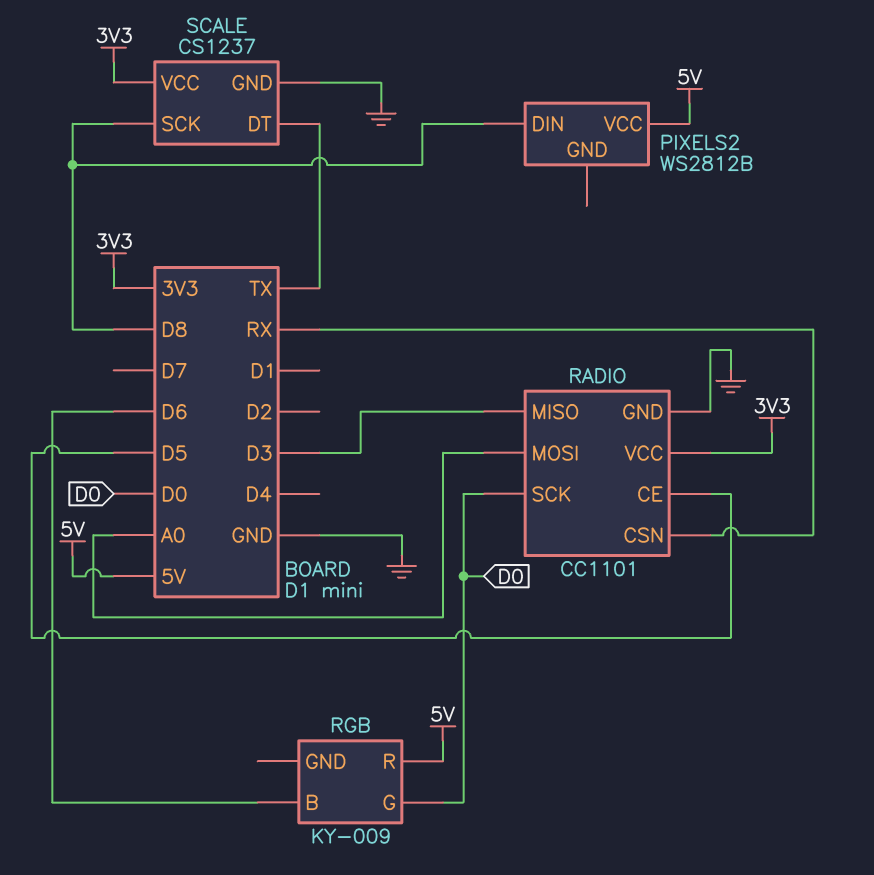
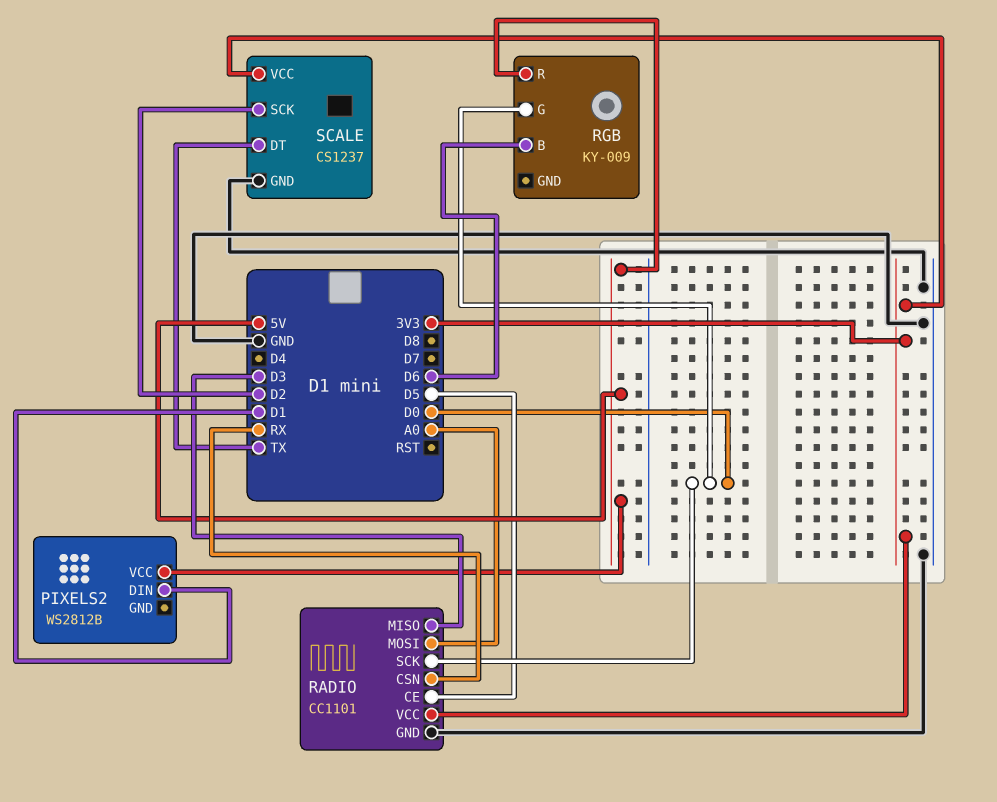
PIXELS2 pin DIN: D8 -> D1
SCALE pin SCK: D8 -> D2

